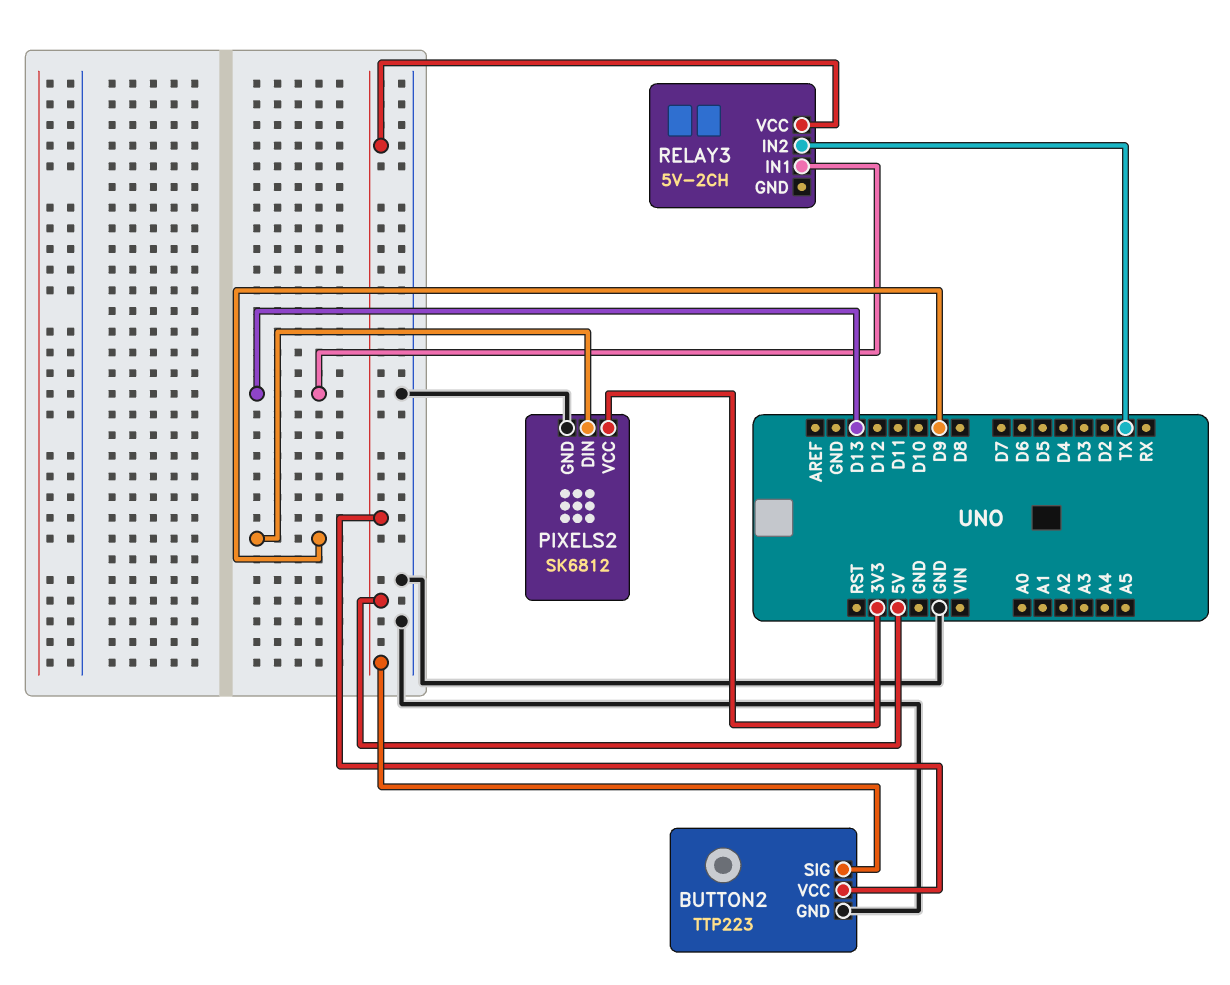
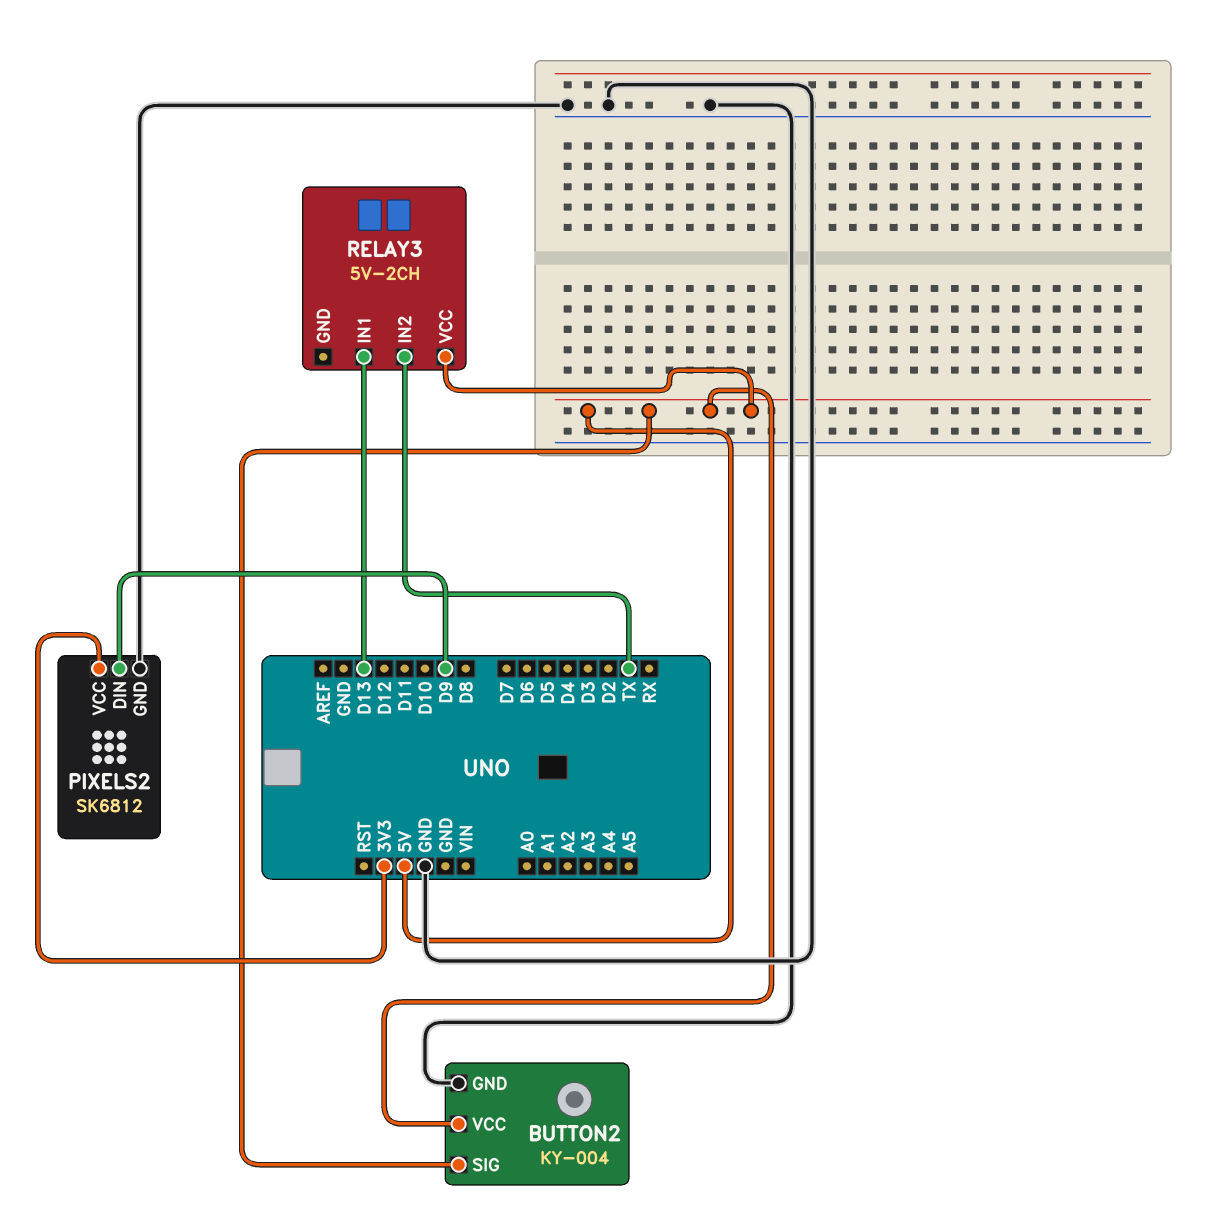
BUTTON2: TTP223 -> KY-004

